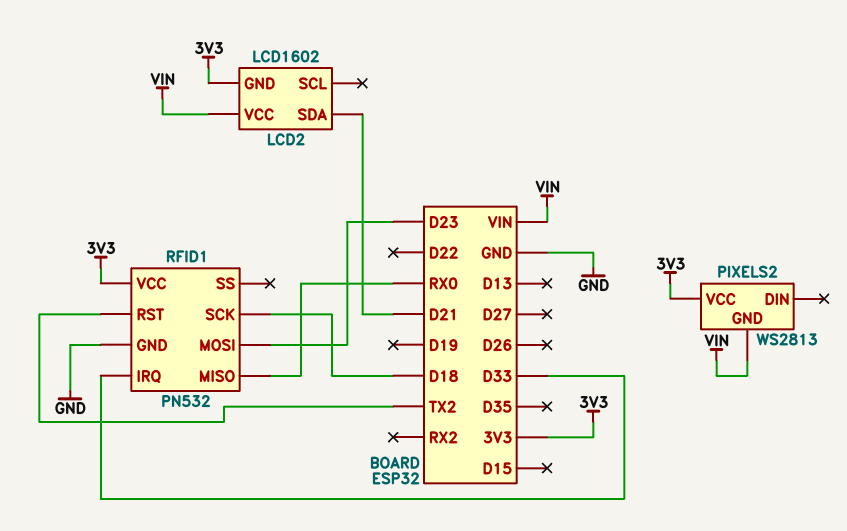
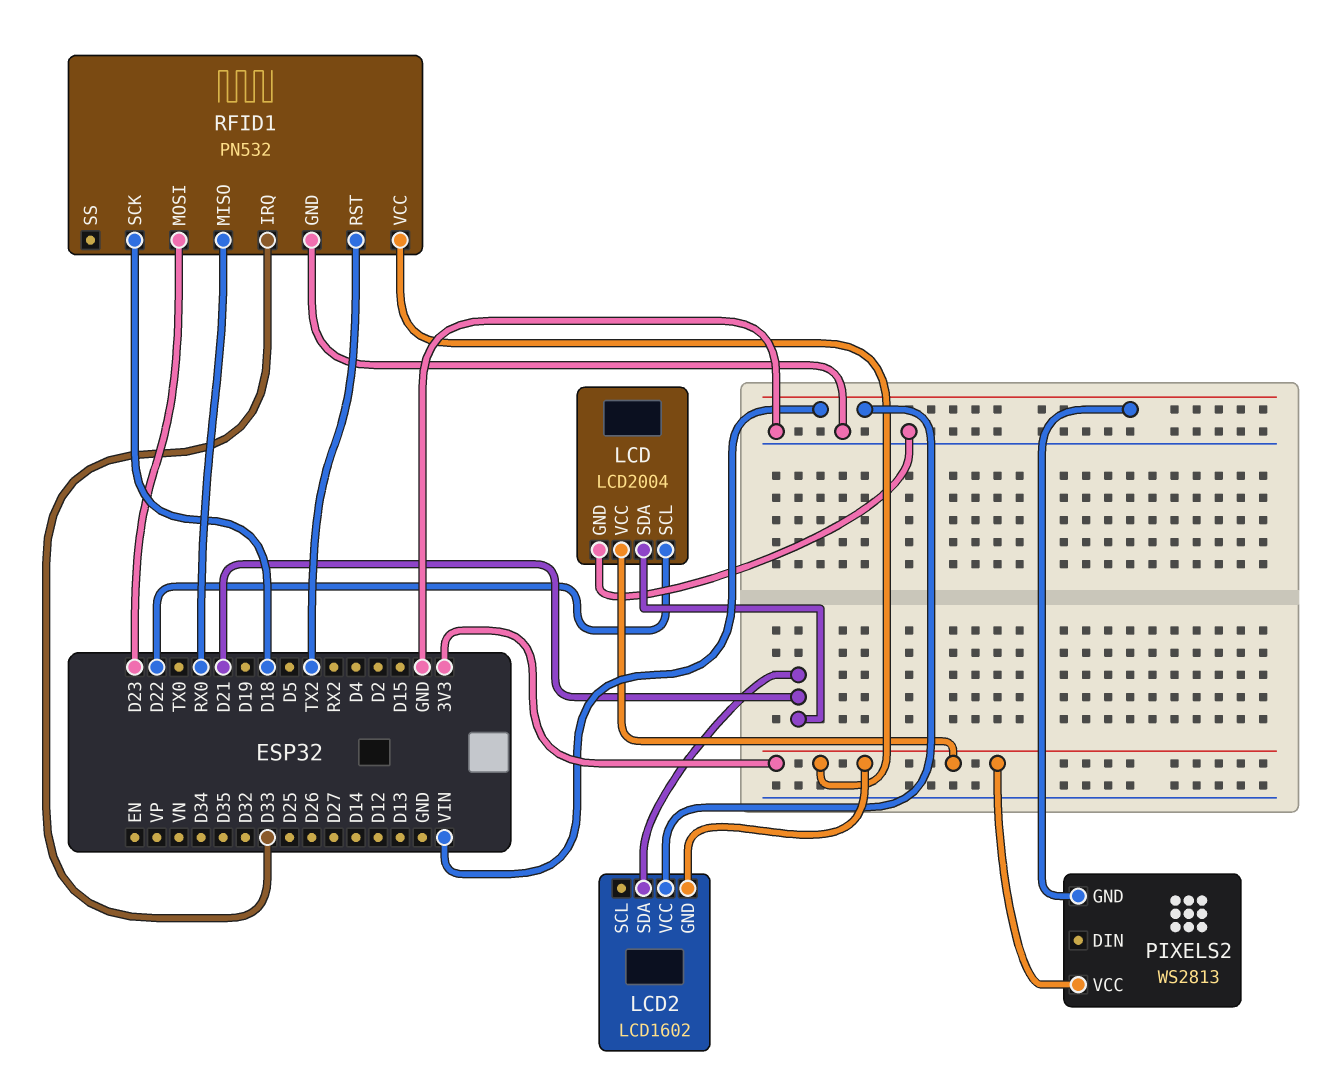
LCD: none -> LCD2004
LCD pin GND: none -> GND
LCD pin SCL: none -> D22
LCD pin SDA: none -> D21
LCD pin VCC: none -> 3V3

